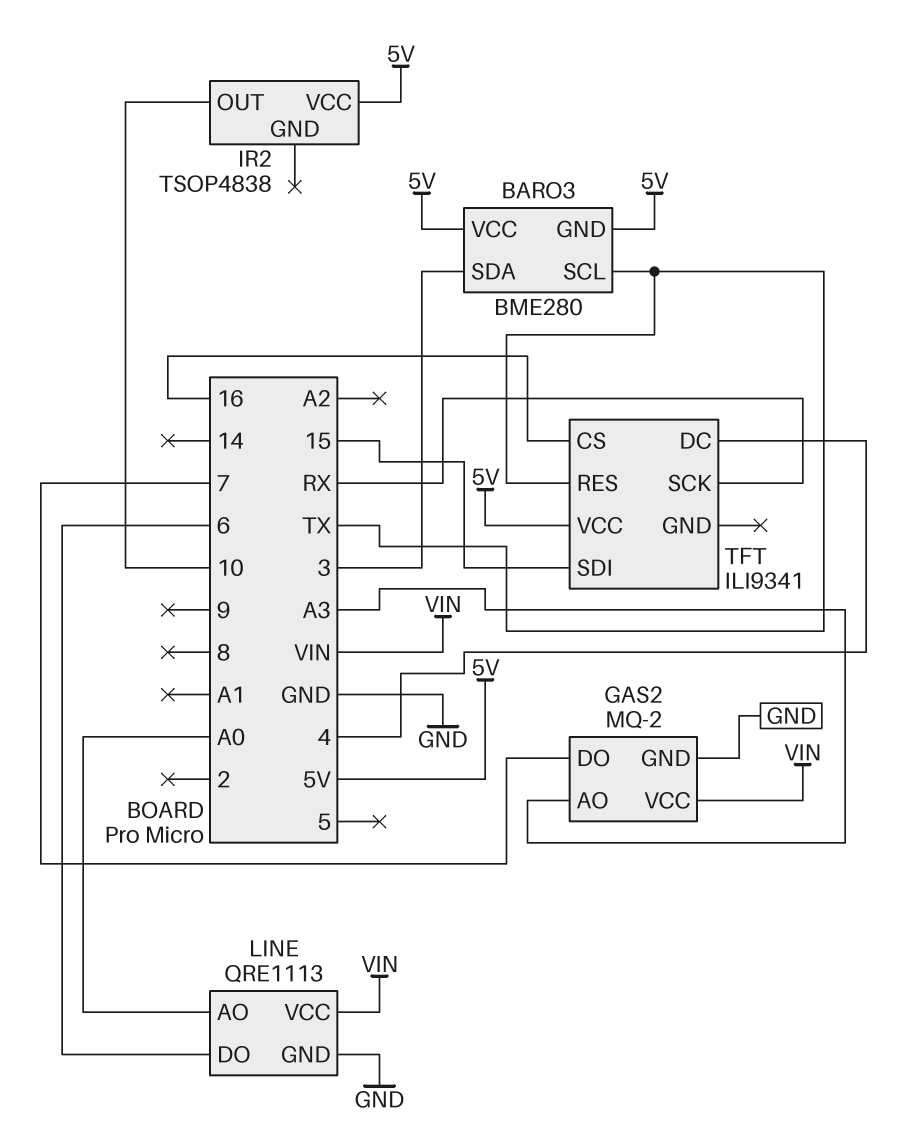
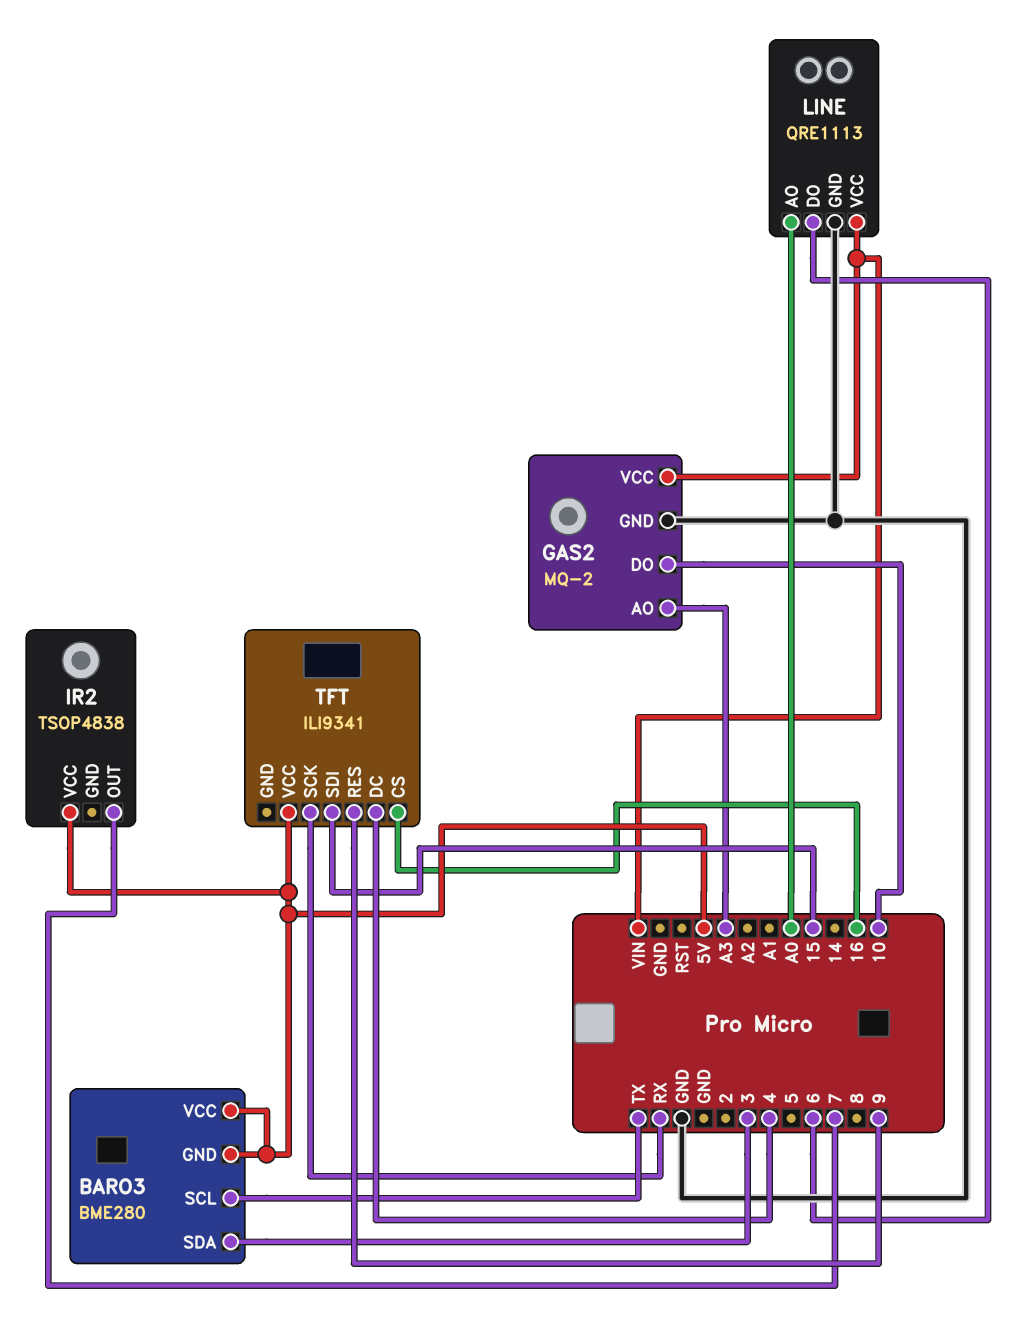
GAS2 pin DO: 7 -> 10
IR2 pin OUT: 10 -> 7
TFT pin RES: TX -> 9

